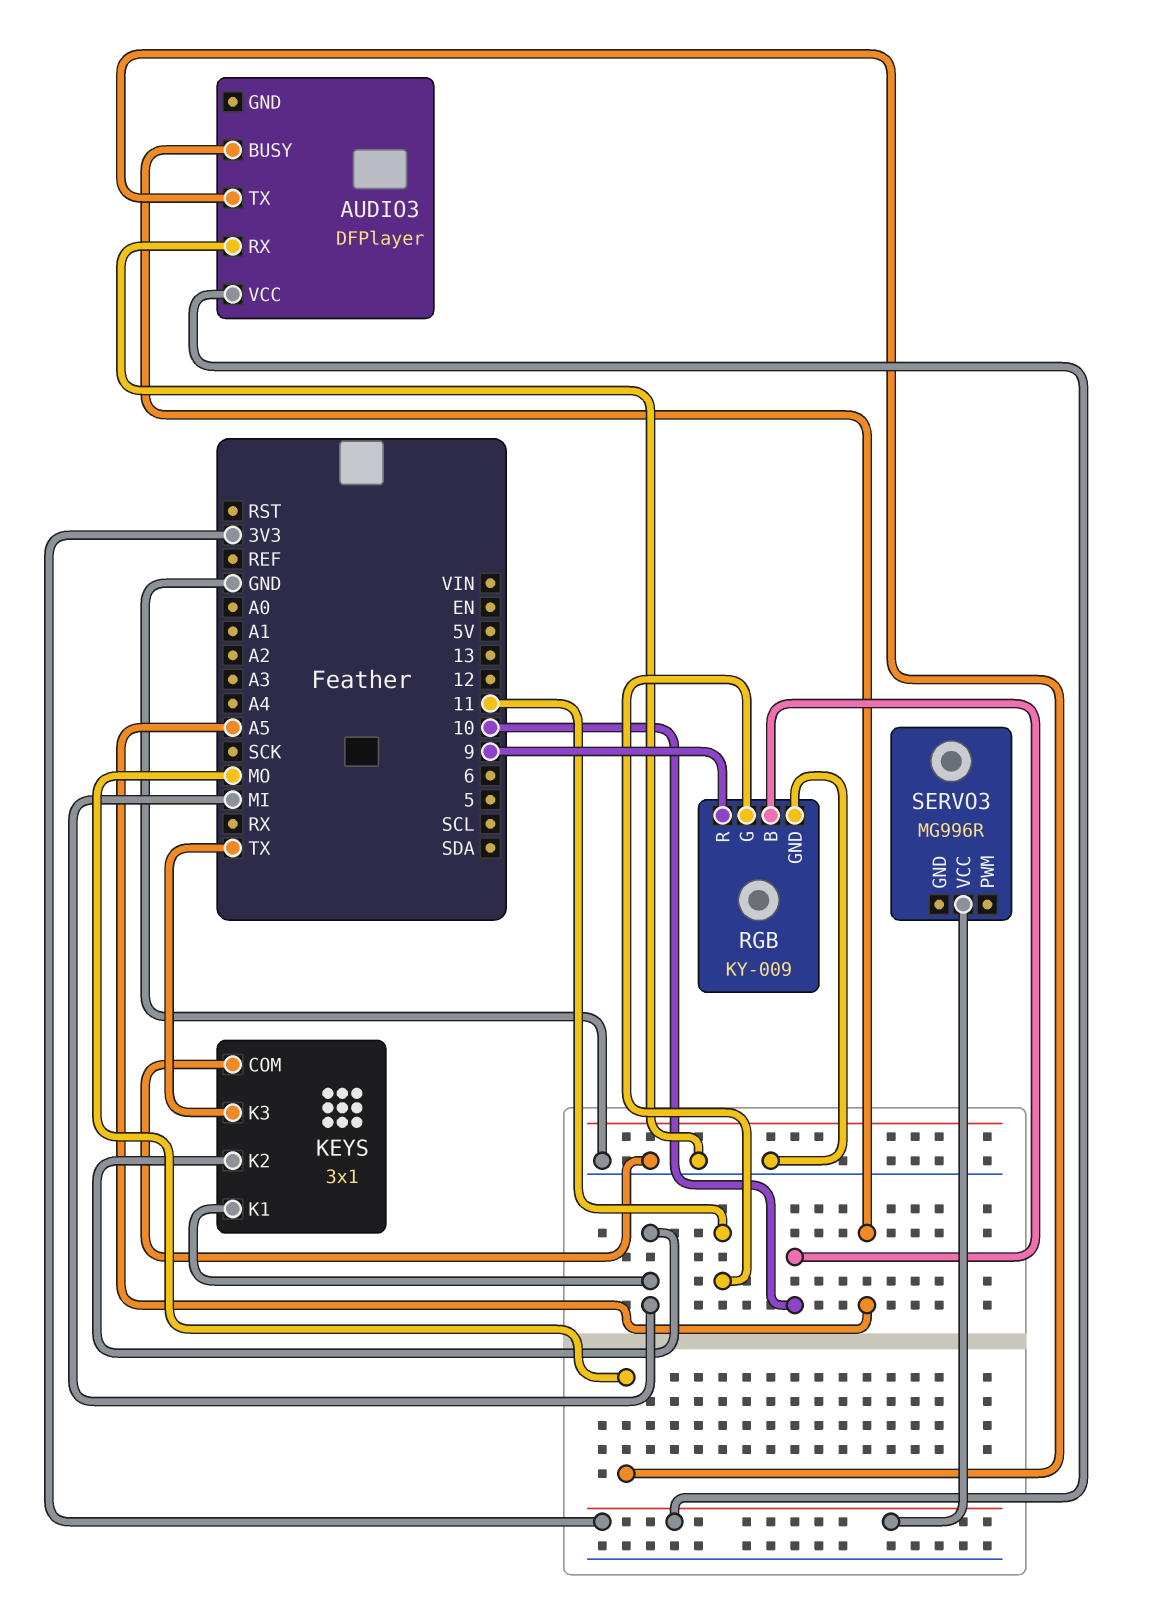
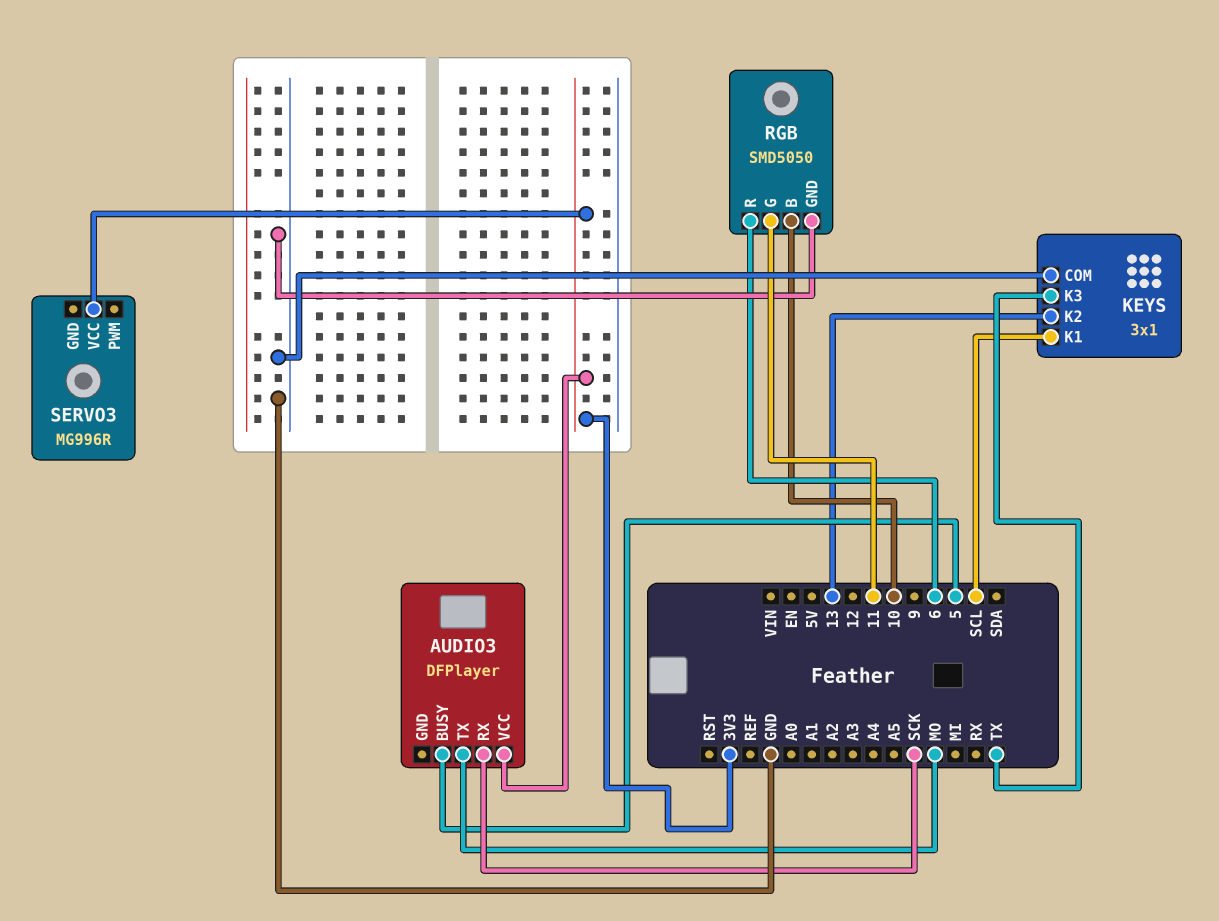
AUDIO3 pin BUSY: A5 -> 5
AUDIO3 pin RX: GND -> SCK
KEYS pin K1: MI -> SCL
KEYS pin K2: MI -> 13
RGB: KY-009 -> SMD5050
RGB pin R: 9 -> 6

